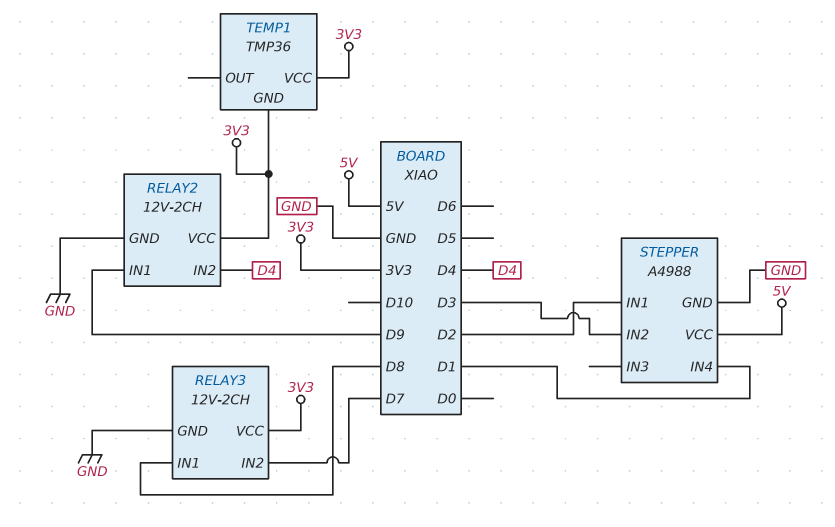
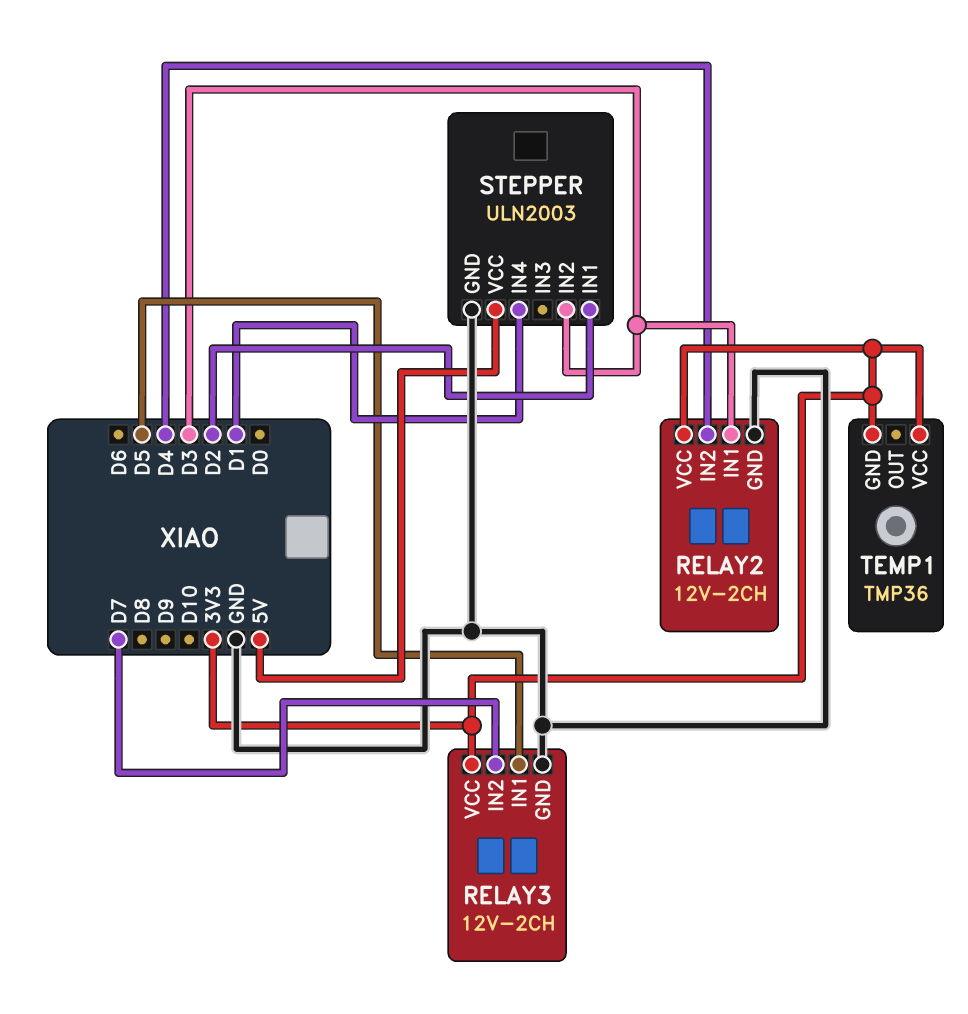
RELAY2 pin IN1: D9 -> D3
RELAY3 pin IN1: D8 -> D5
STEPPER: A4988 -> ULN2003

